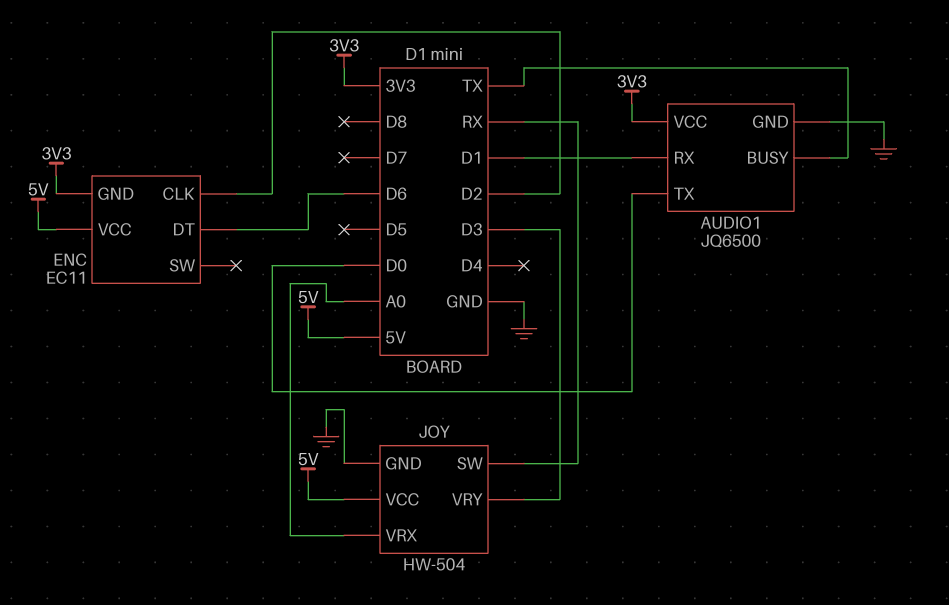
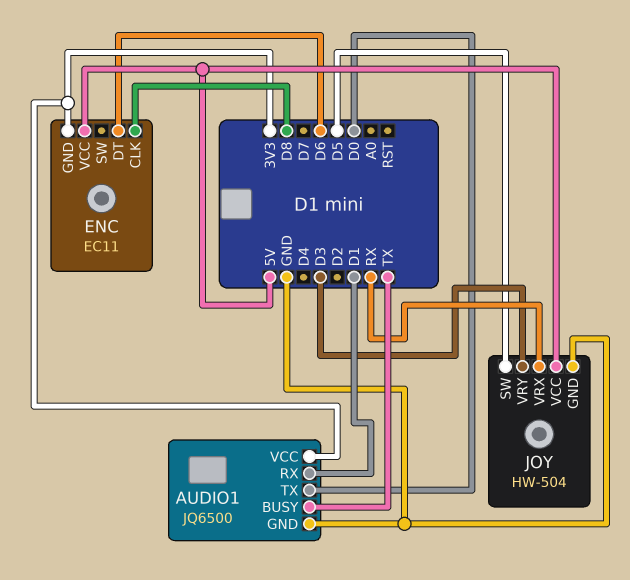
ENC pin CLK: D2 -> D8
JOY pin SW: RX -> D5
JOY pin VRX: A0 -> RX

